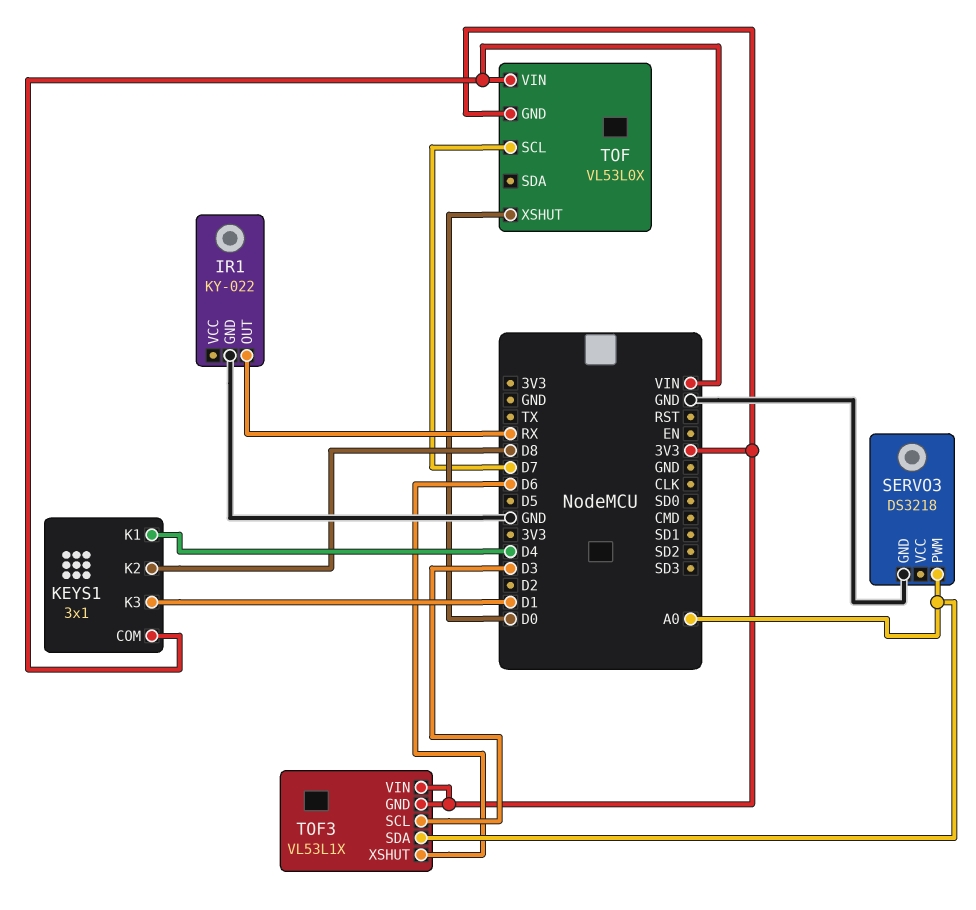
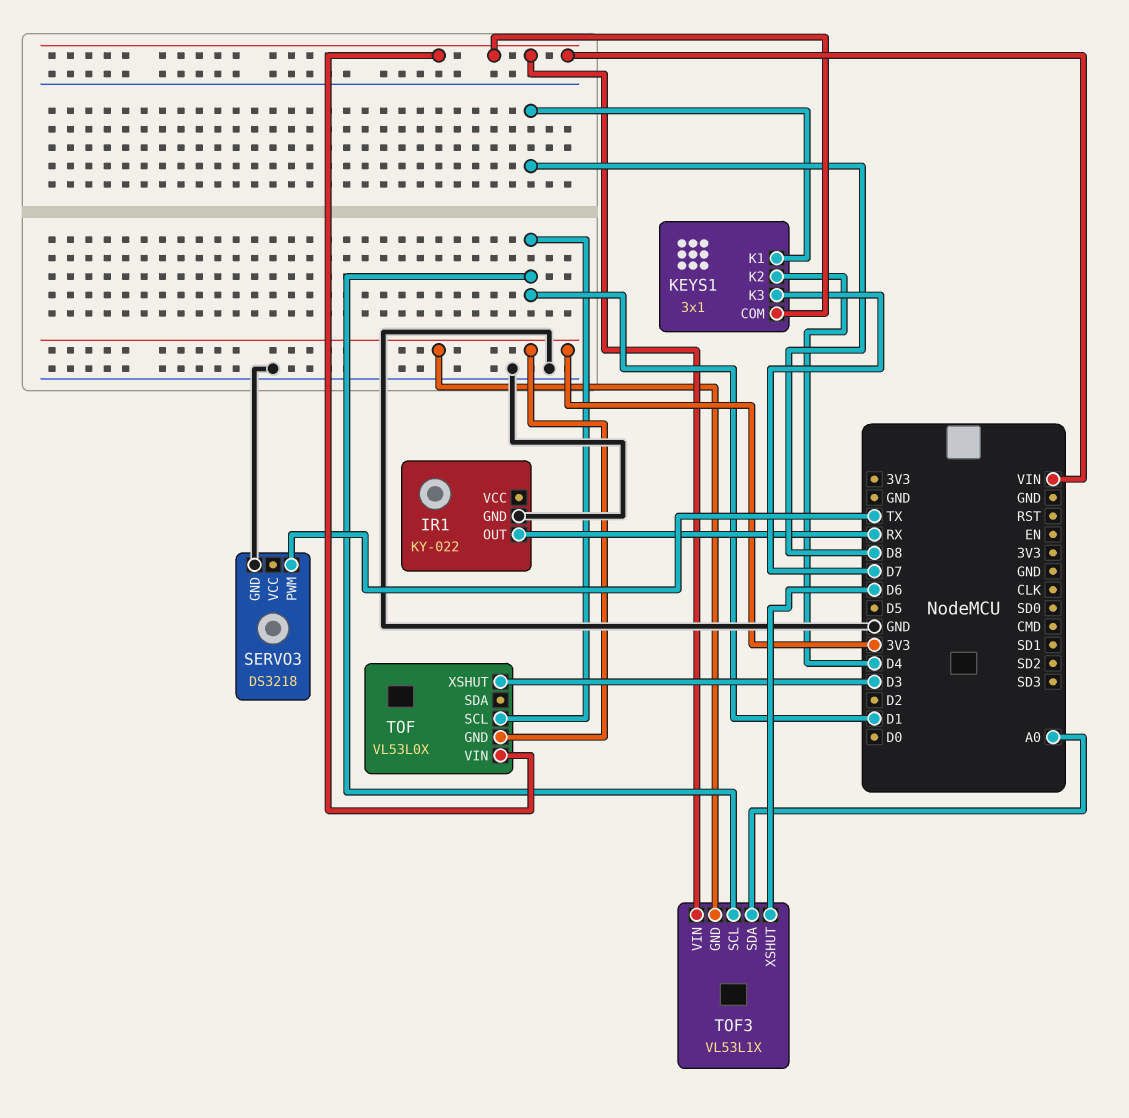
KEYS1 pin K1: D4 -> D8
KEYS1 pin K2: D8 -> D4
KEYS1 pin K3: D1 -> D7
SERVO3 pin PWM: A0 -> TX
TOF pin SCL: D7 -> D1
TOF pin XSHUT: D0 -> D3
TOF3 pin SCL: D3 -> D1
TOF3 pin VIN: 3V3 -> VIN

